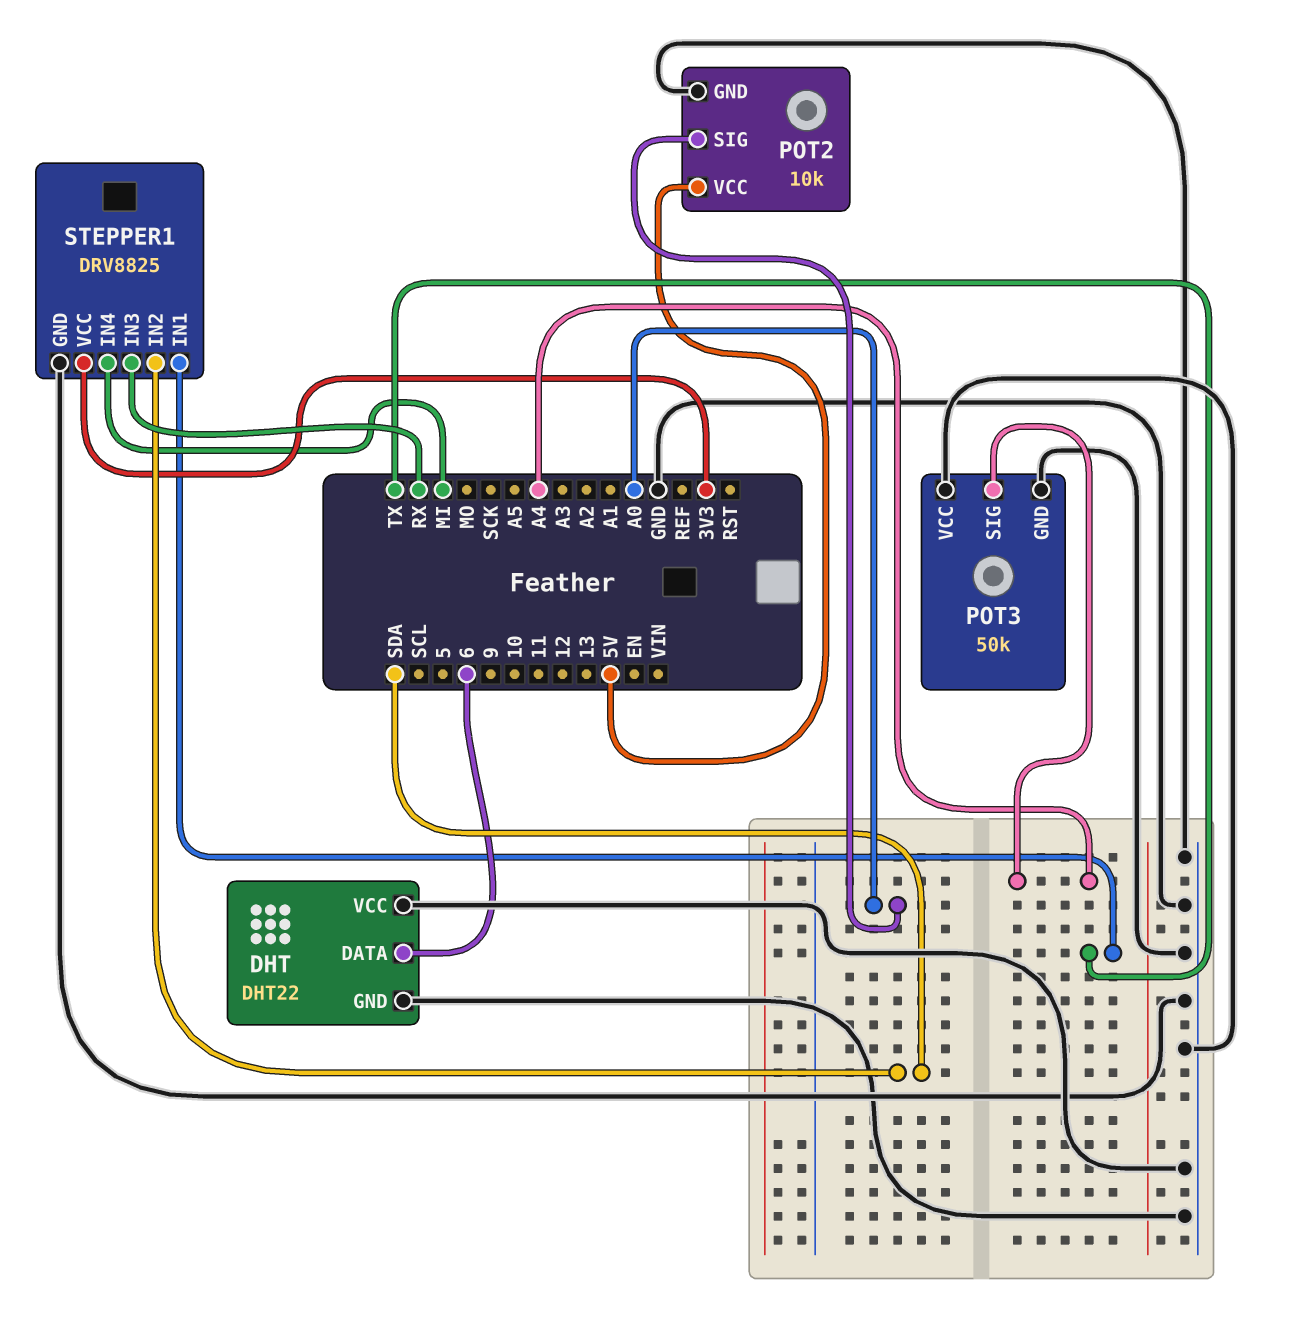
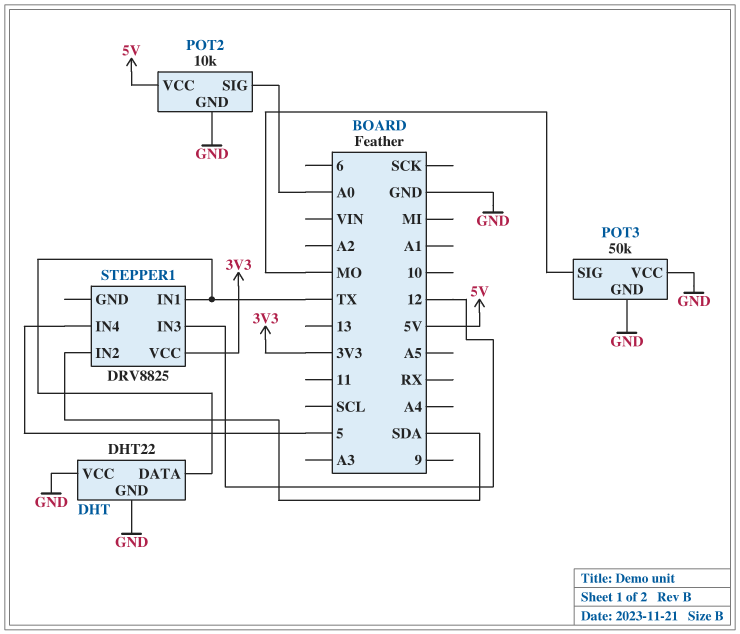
DHT pin DATA: 6 -> TX
POT3 pin SIG: A4 -> MO
STEPPER1 pin GND: GND -> none
STEPPER1 pin IN3: RX -> 12
STEPPER1 pin IN4: MI -> 5

